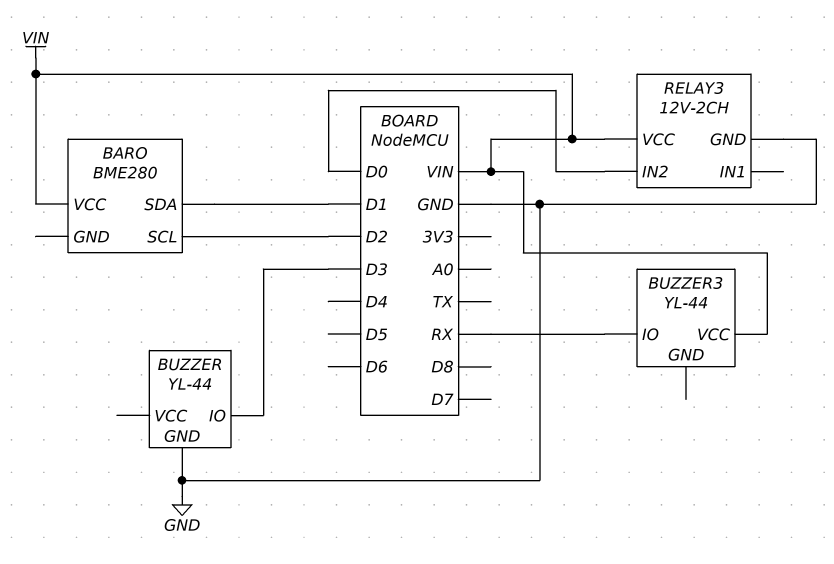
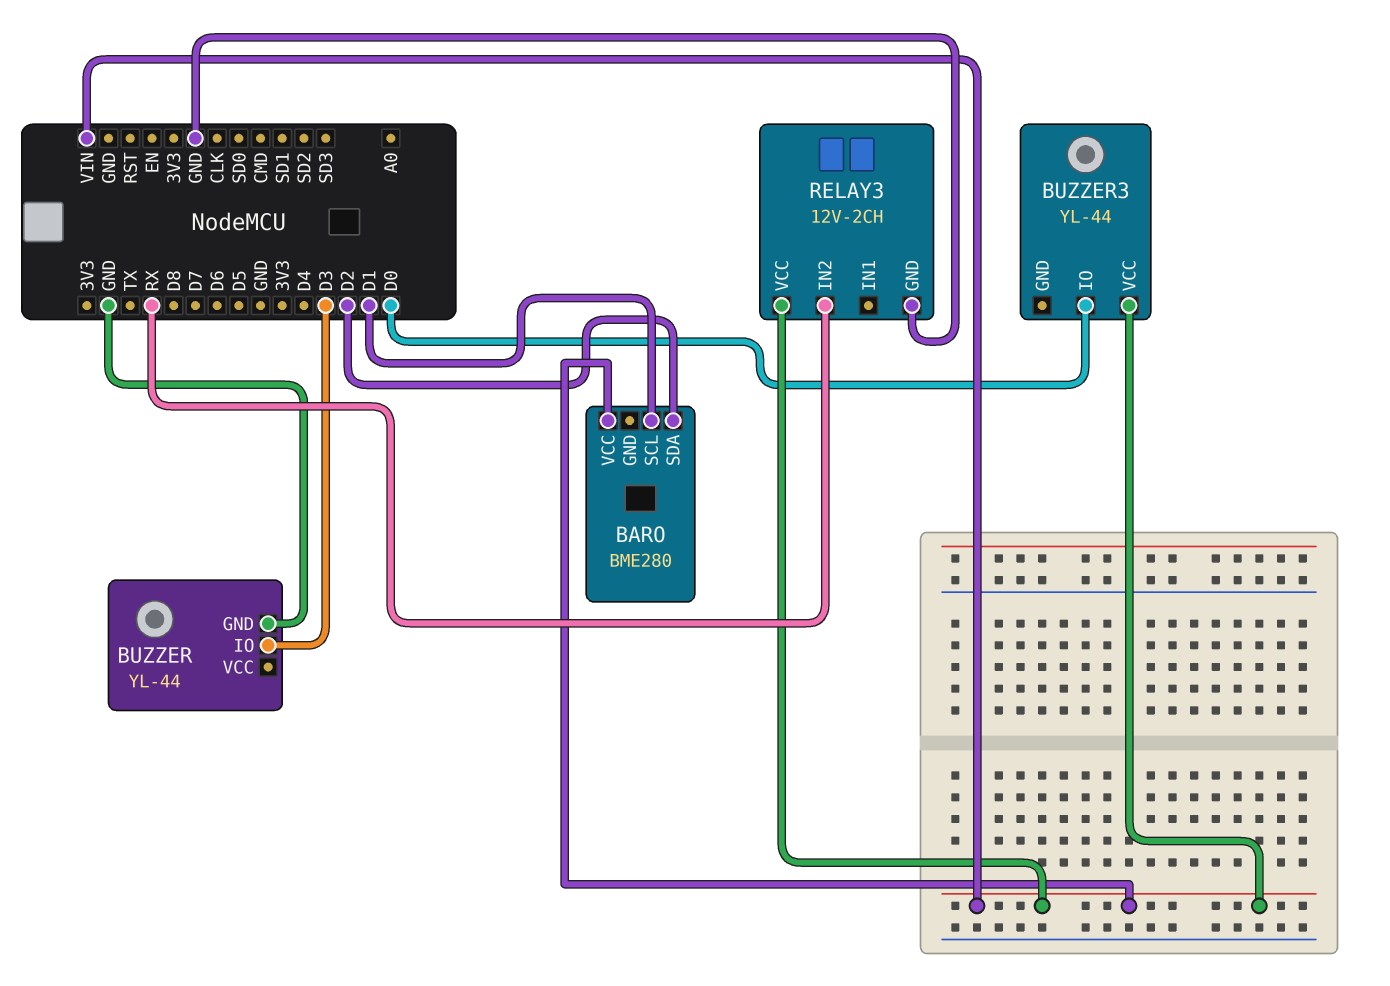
BARO pin SCL: D2 -> D1
BARO pin SDA: D1 -> D2
BUZZER3 pin IO: RX -> D0
RELAY3 pin IN2: D0 -> RX

